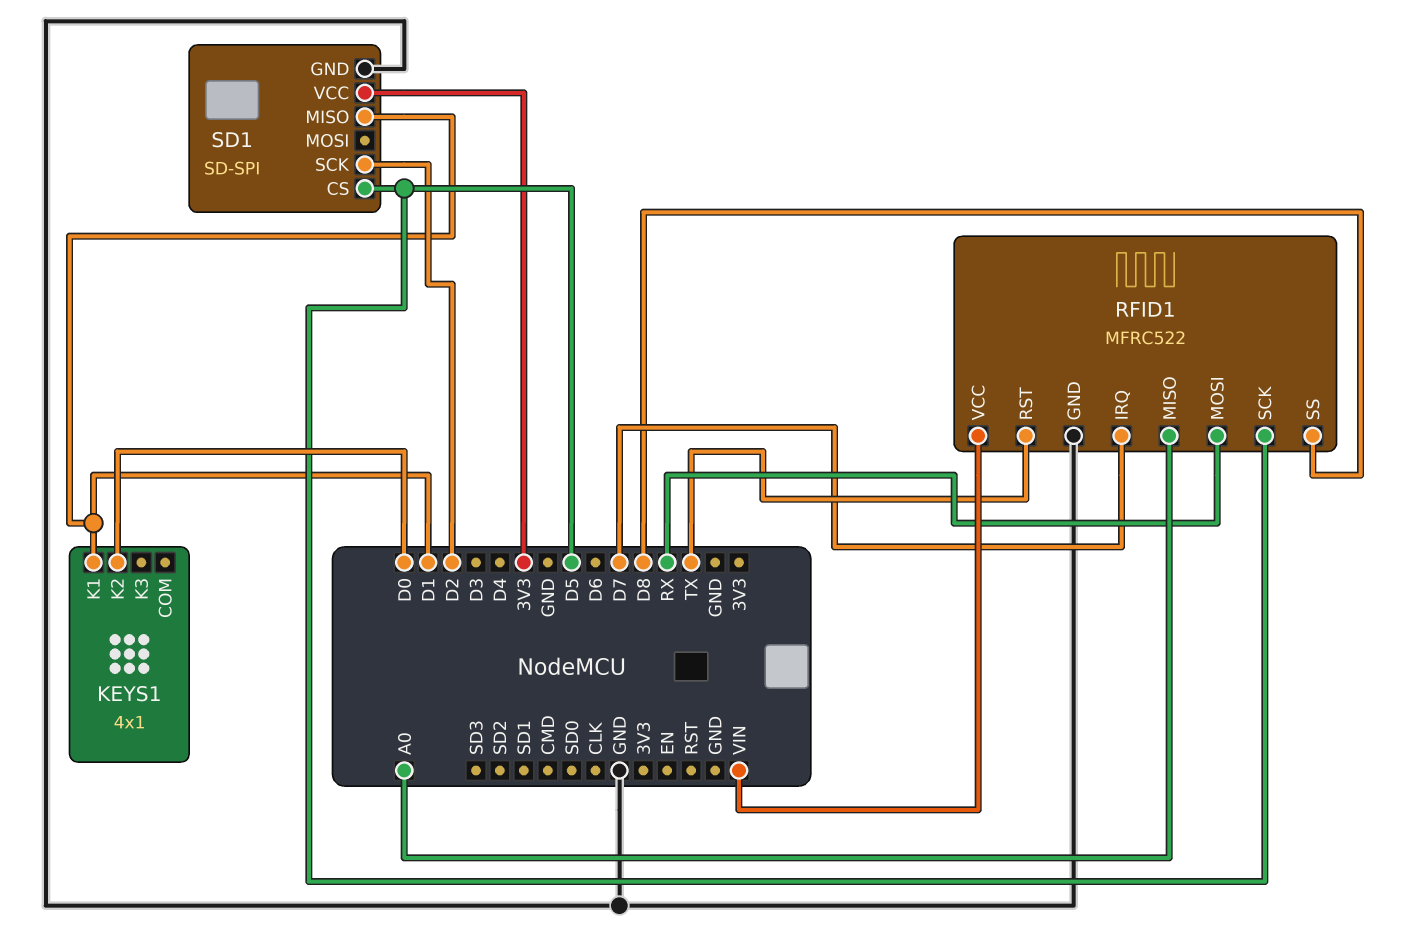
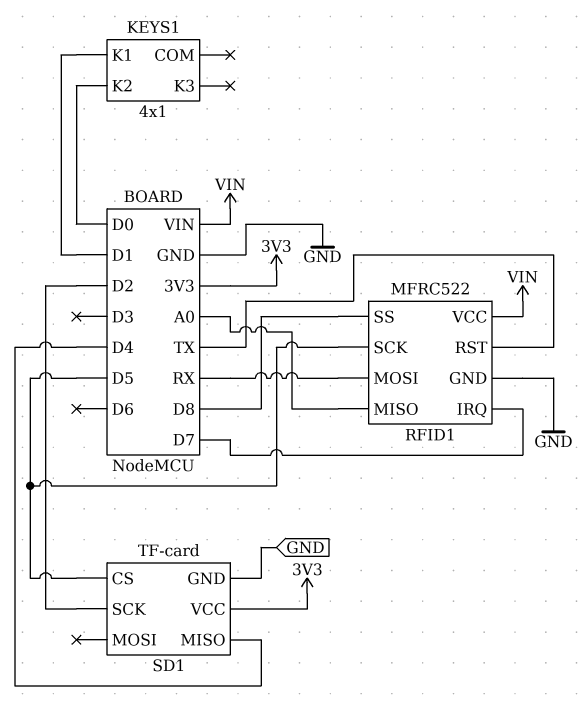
SD1: SD-SPI -> TF-card
SD1 pin MISO: D1 -> D4

